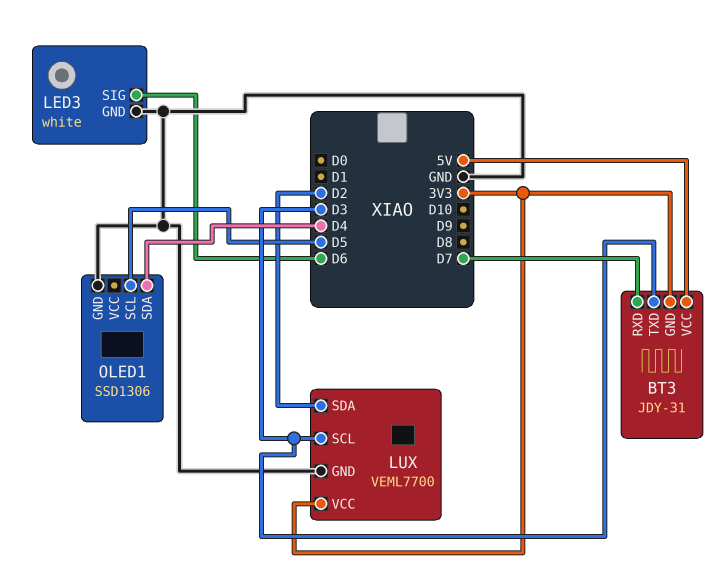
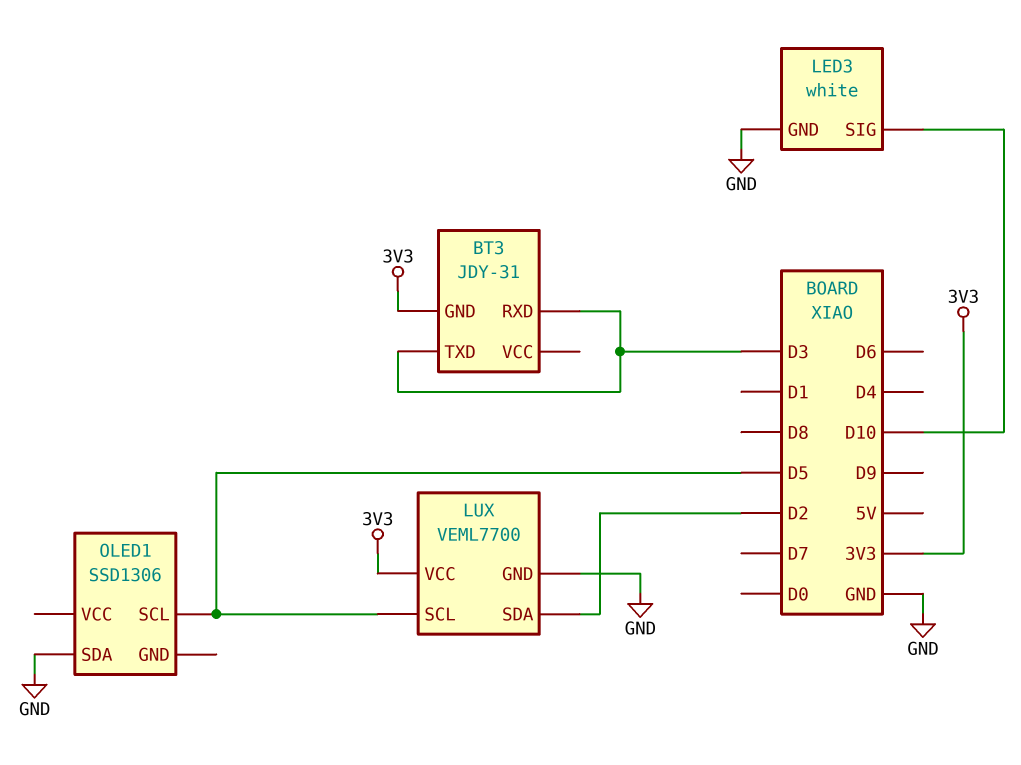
BT3 pin RXD: D7 -> D3
BT3 pin VCC: 5V -> none
LED3 pin SIG: D6 -> D10
LUX pin SCL: D3 -> D5
OLED1 pin GND: GND -> none
OLED1 pin SDA: D4 -> GND

